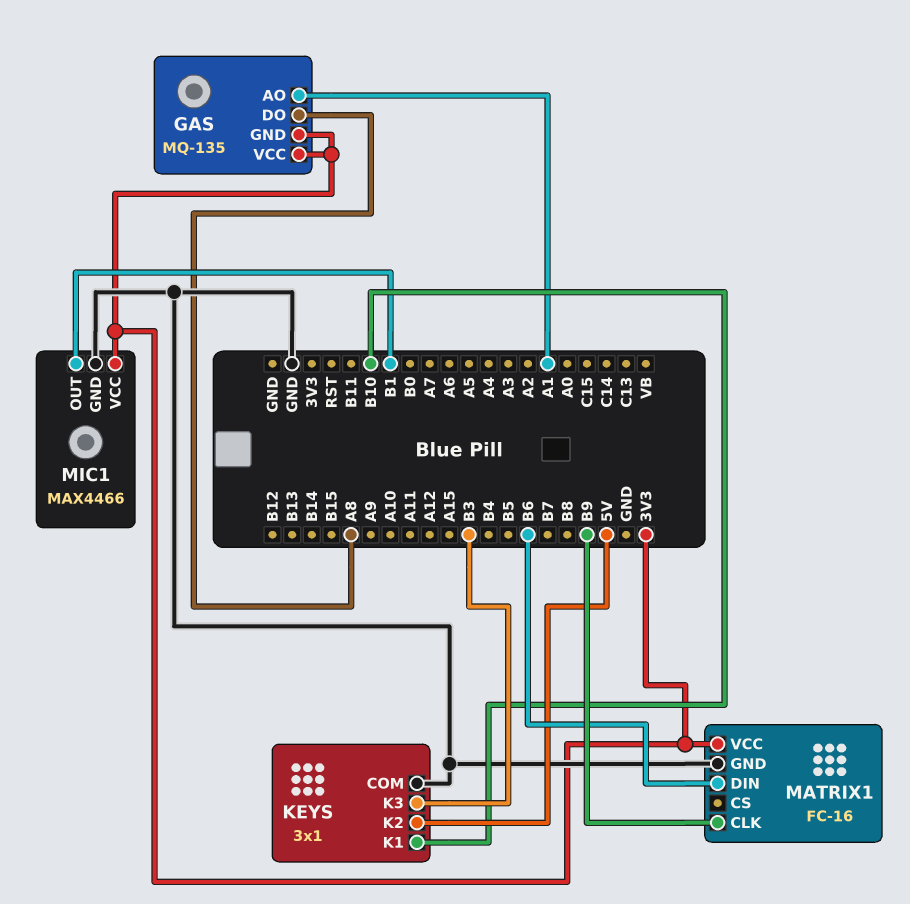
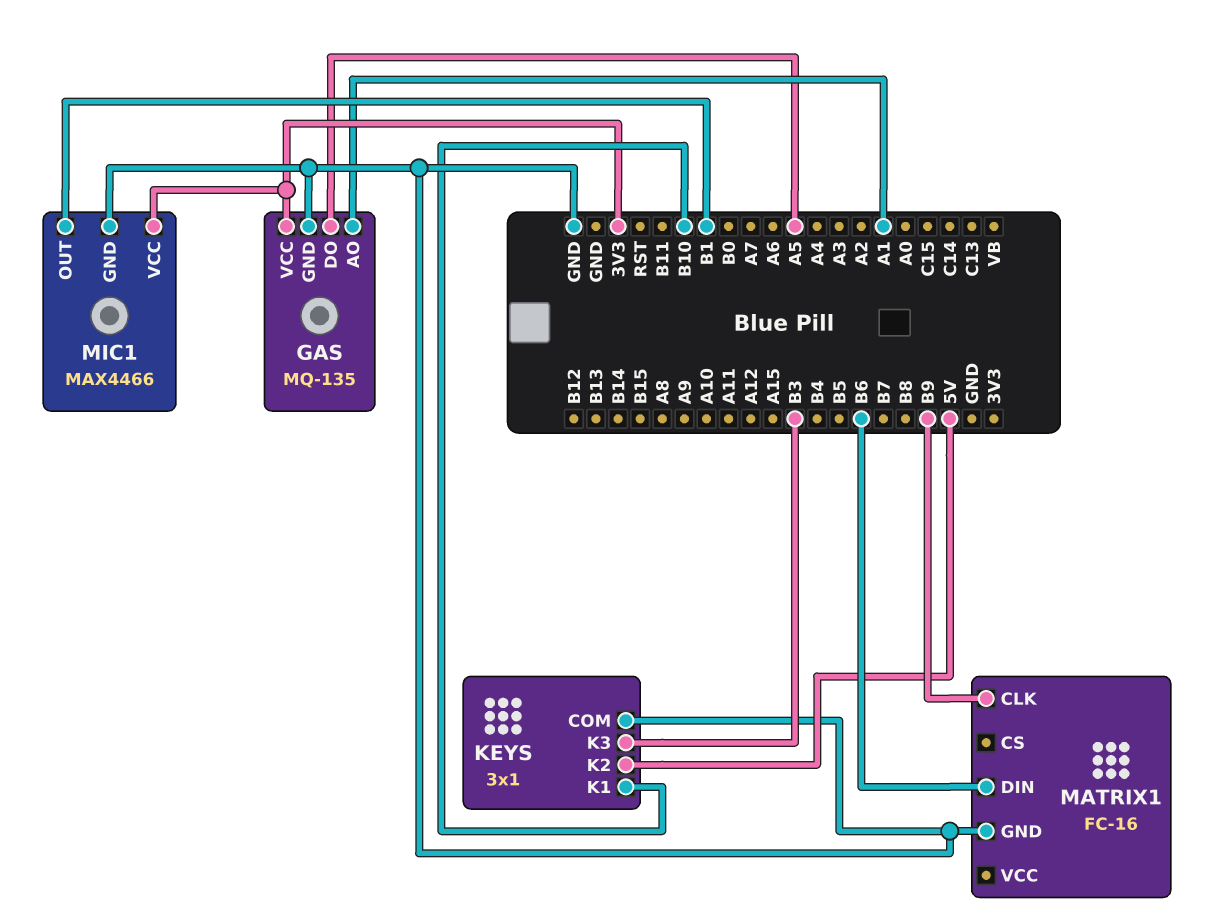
GAS pin DO: A8 -> A5
GAS pin GND: 3V3 -> GND
MATRIX1 pin VCC: 3V3 -> none

